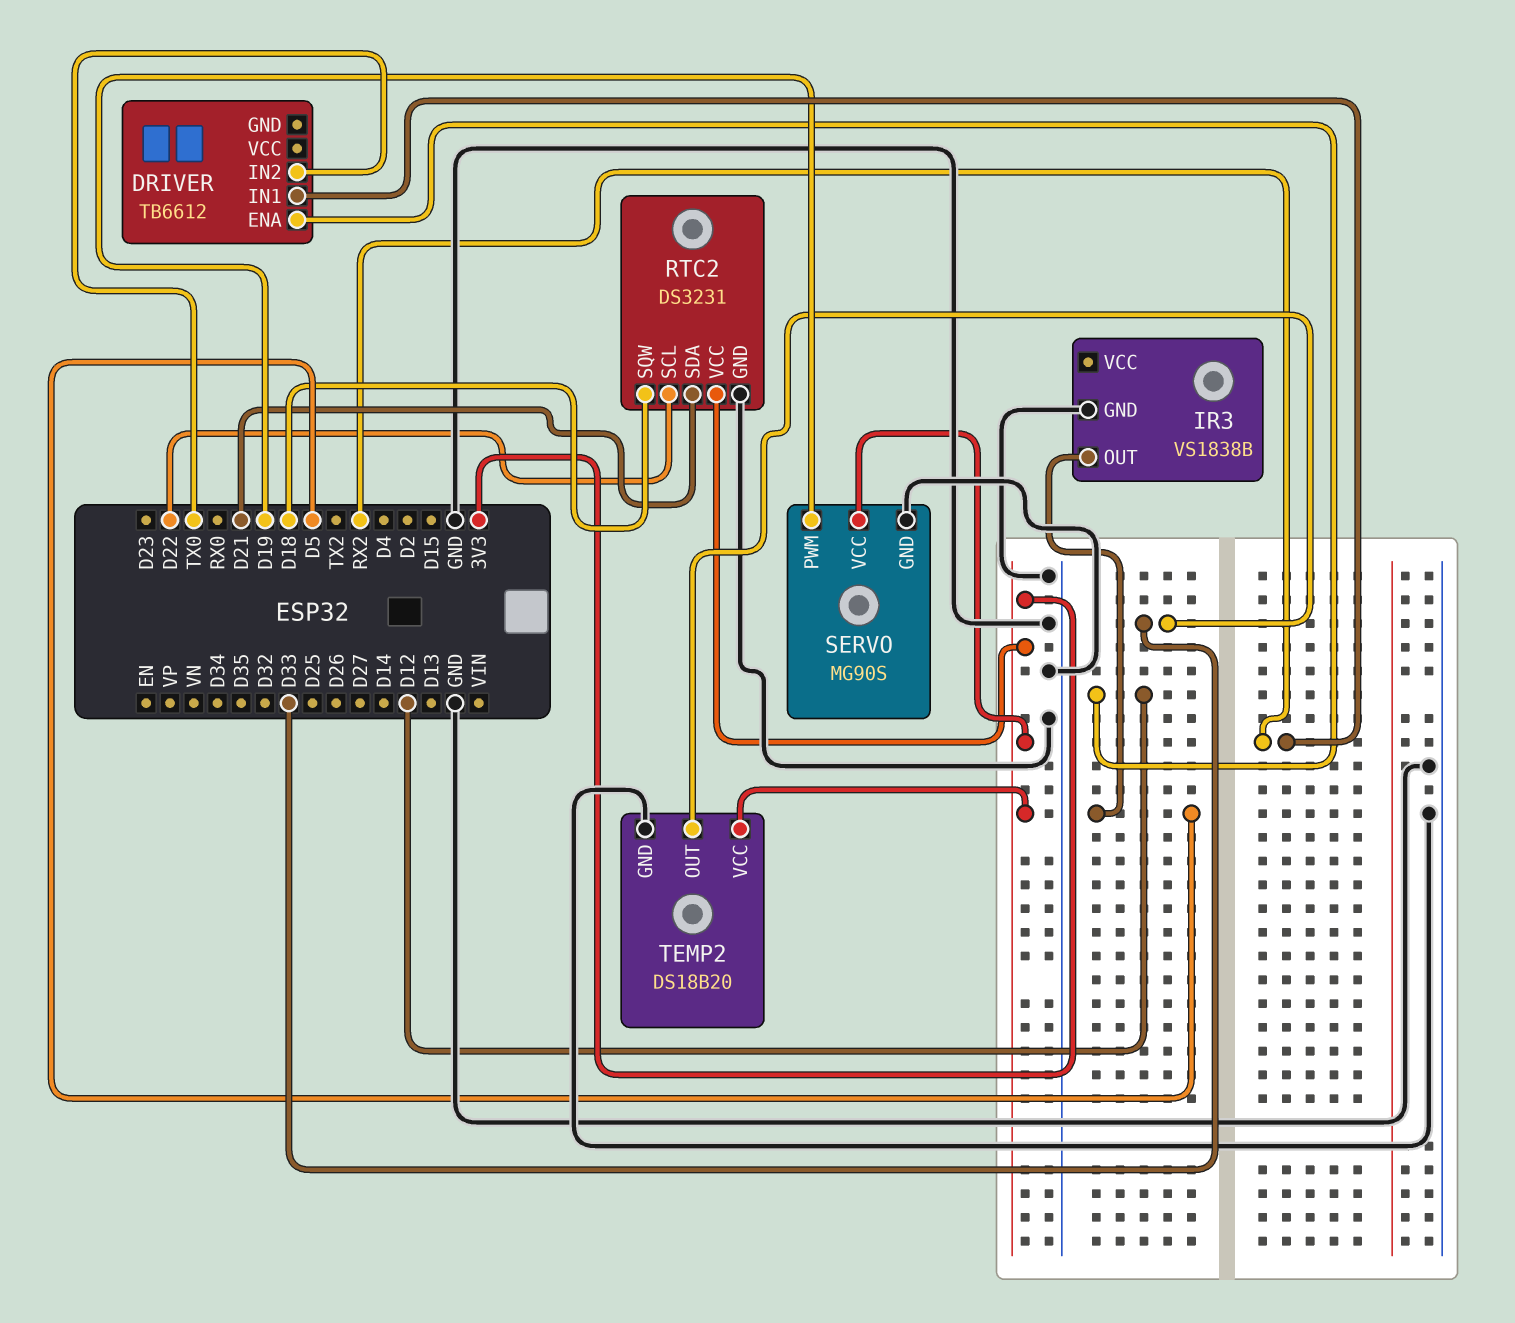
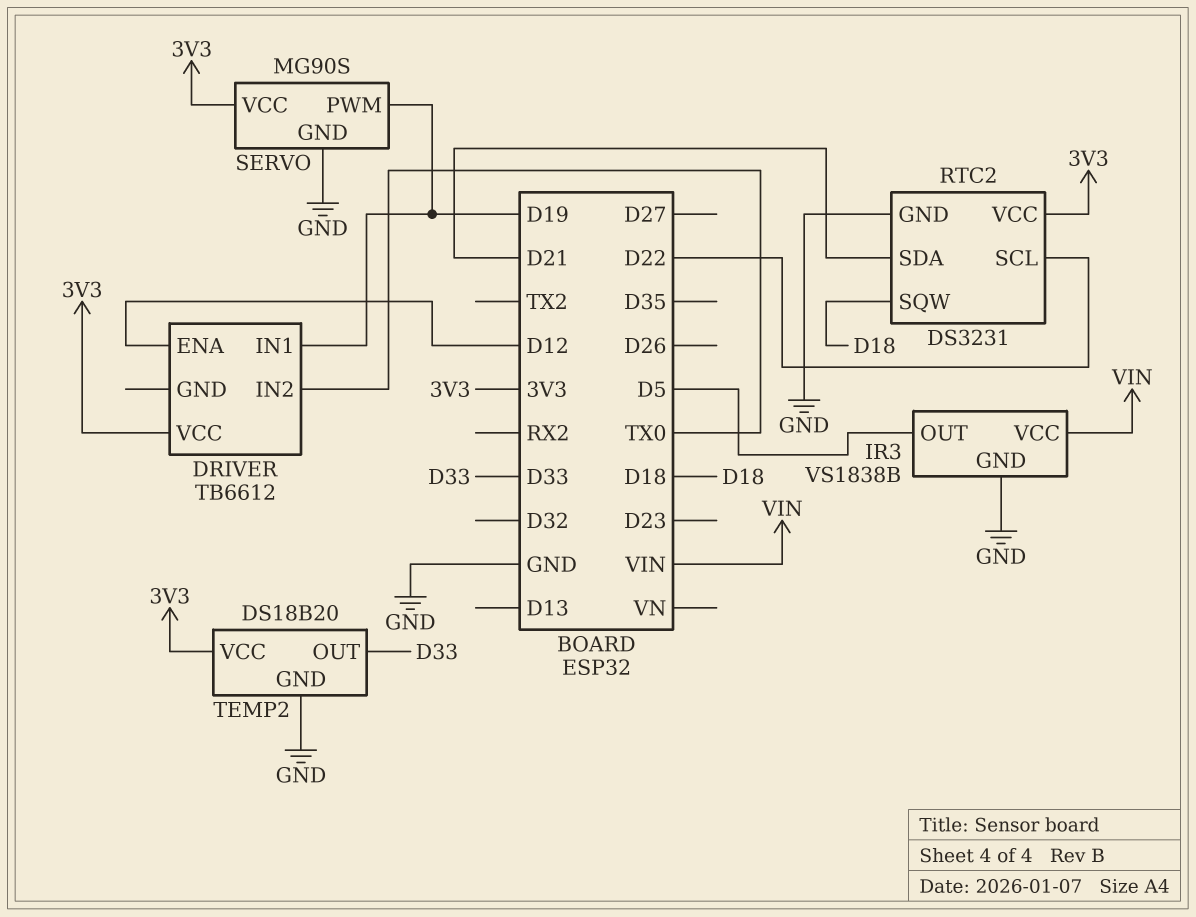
DRIVER pin IN1: RX2 -> D19
DRIVER pin VCC: none -> 3V3
IR3 pin VCC: none -> VIN

